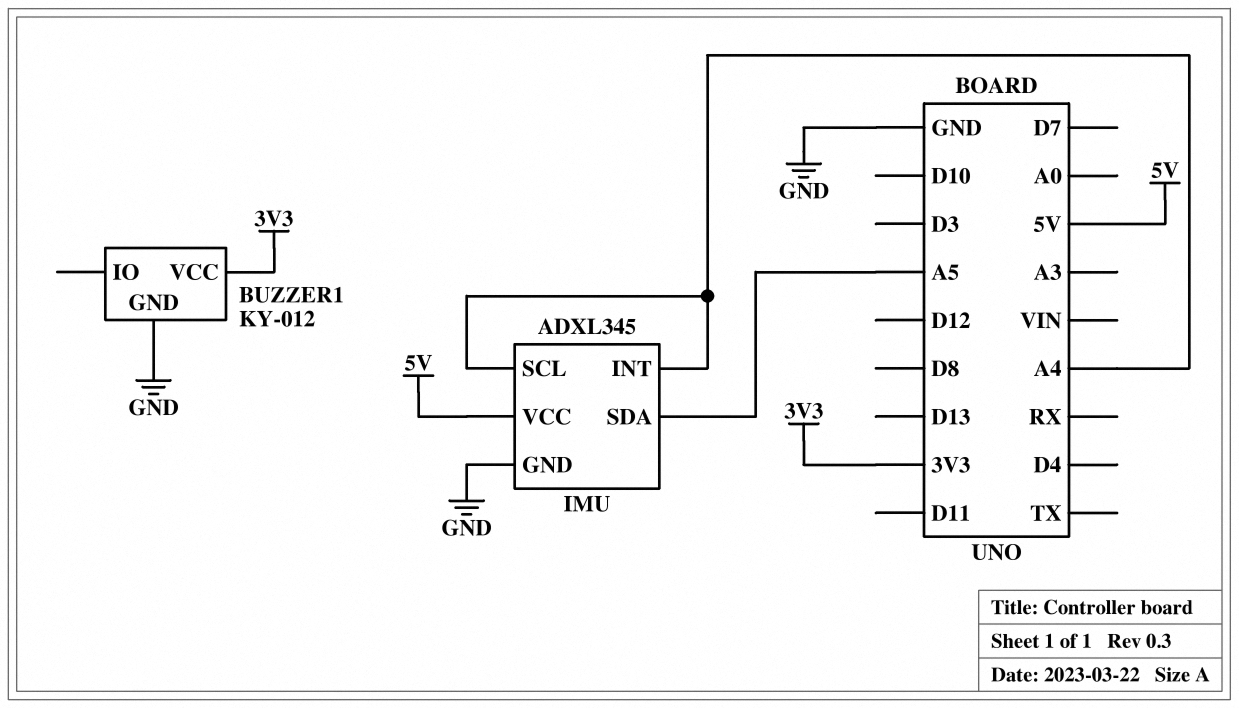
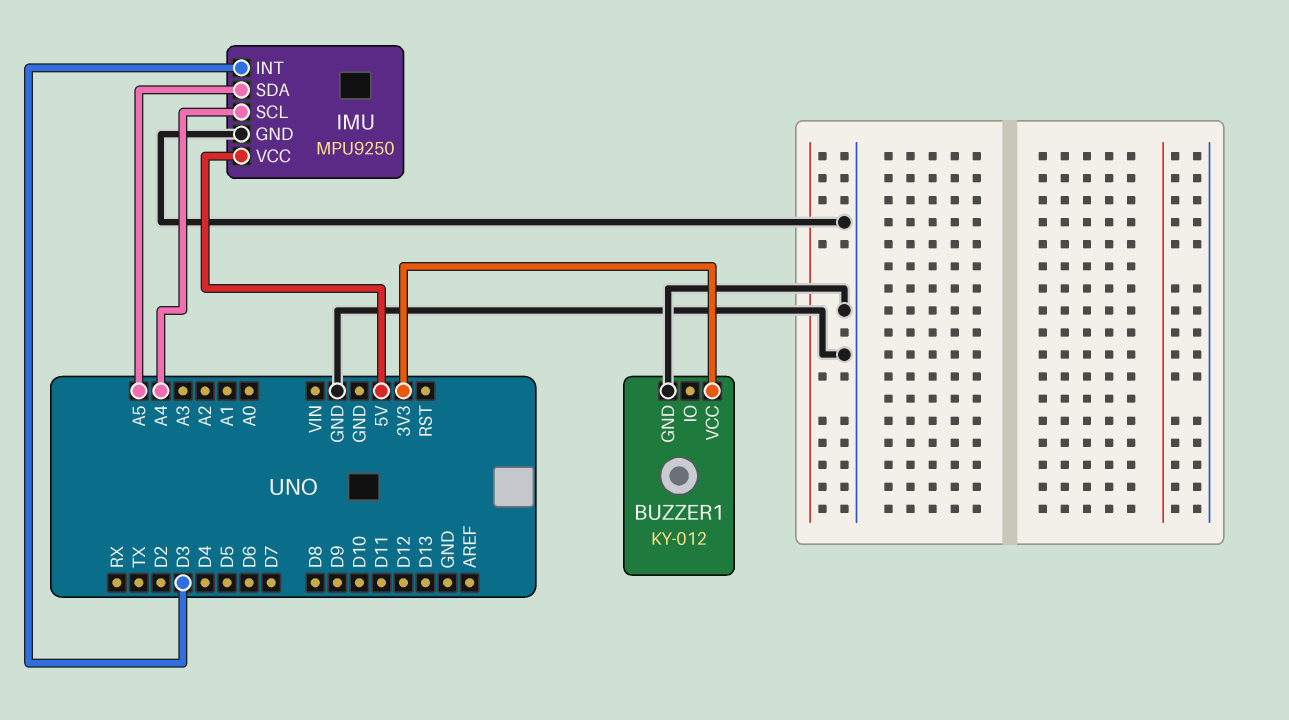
IMU: ADXL345 -> MPU9250
IMU pin INT: A4 -> D3

